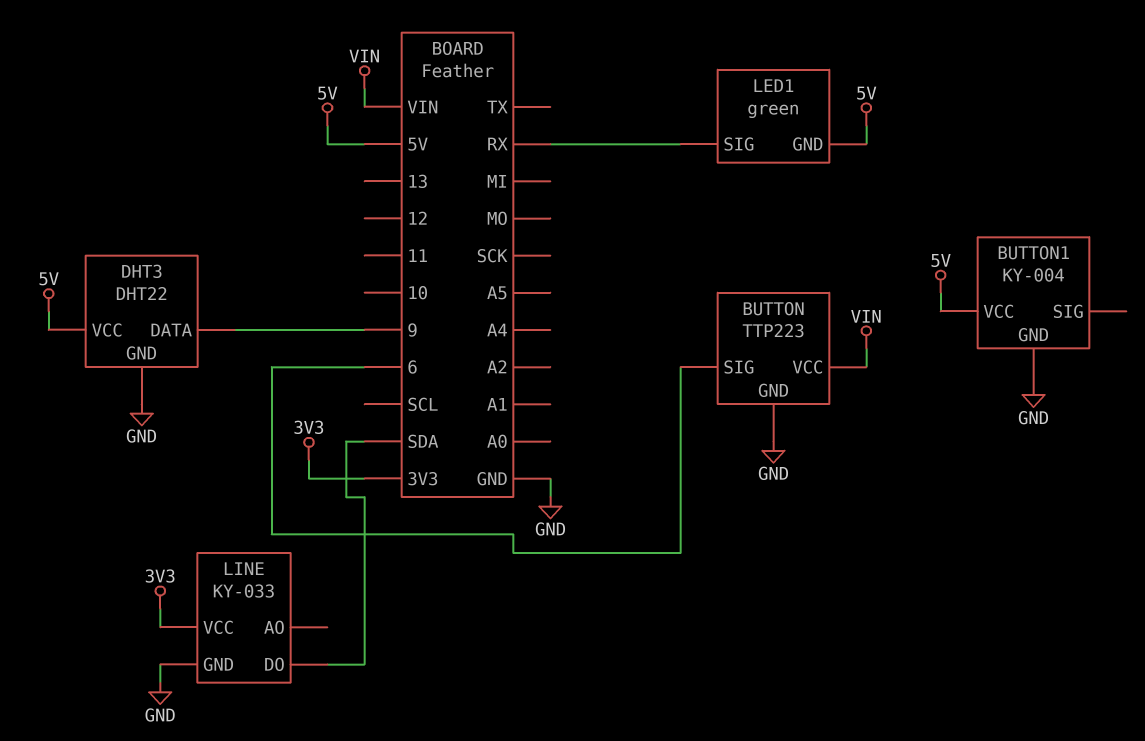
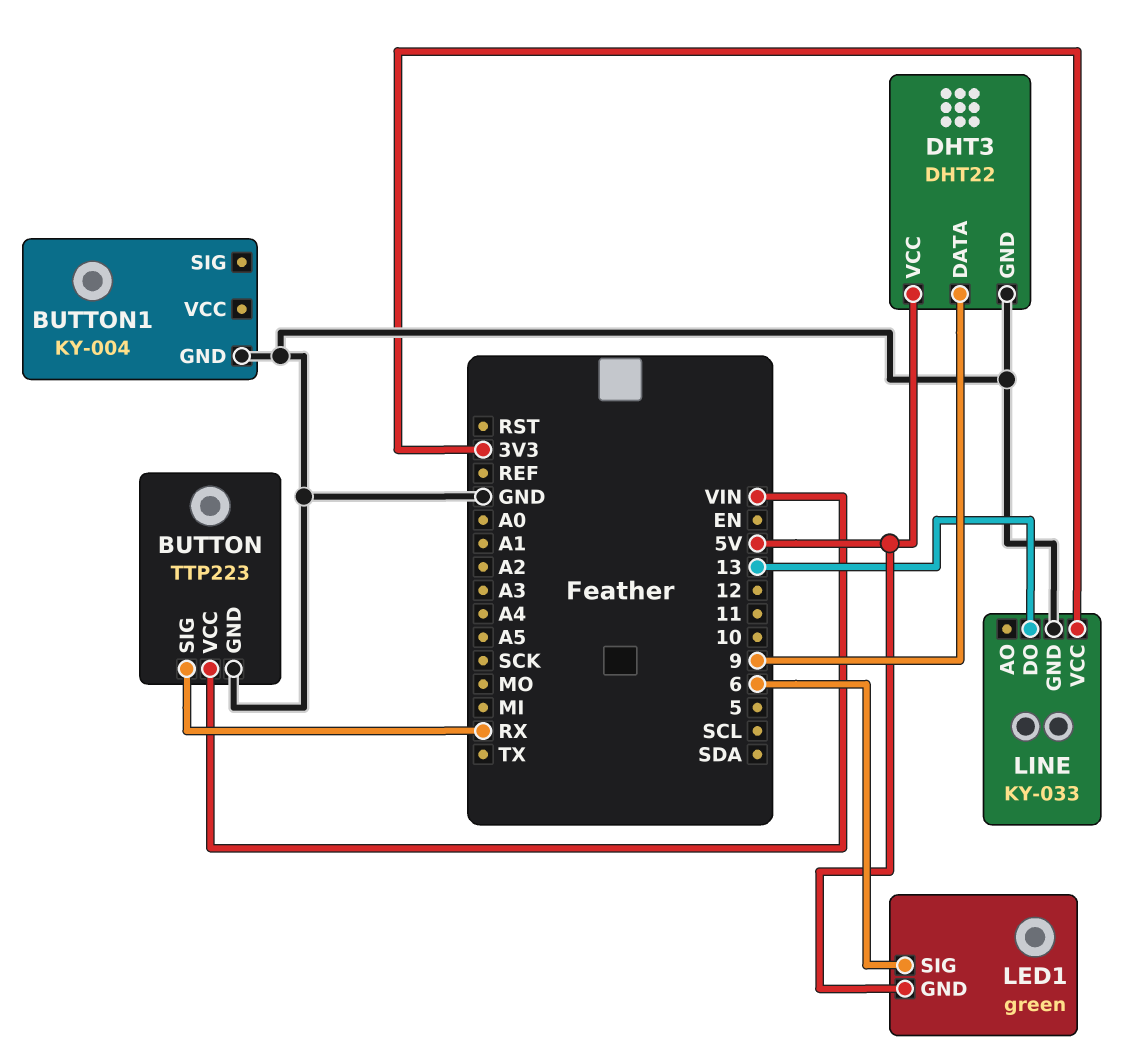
BUTTON pin SIG: 6 -> RX
BUTTON1 pin VCC: 5V -> none
LED1 pin SIG: RX -> 6
LINE pin DO: SDA -> 13

